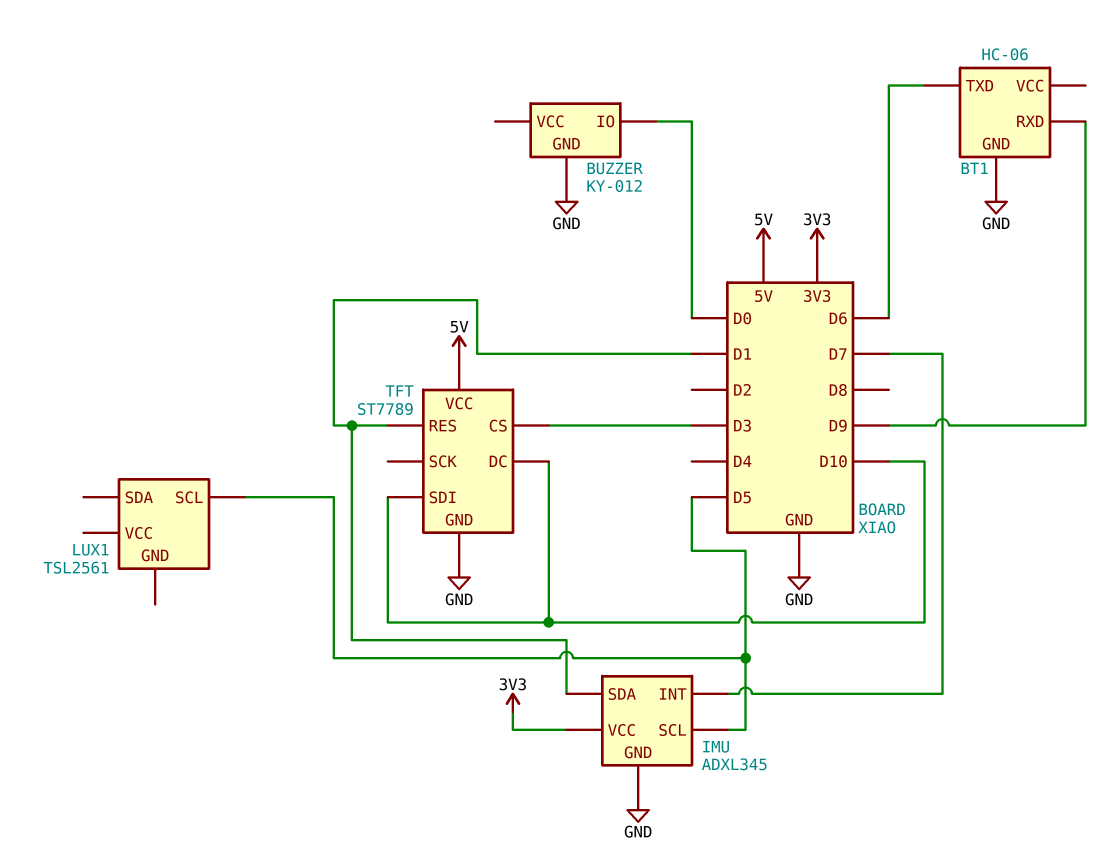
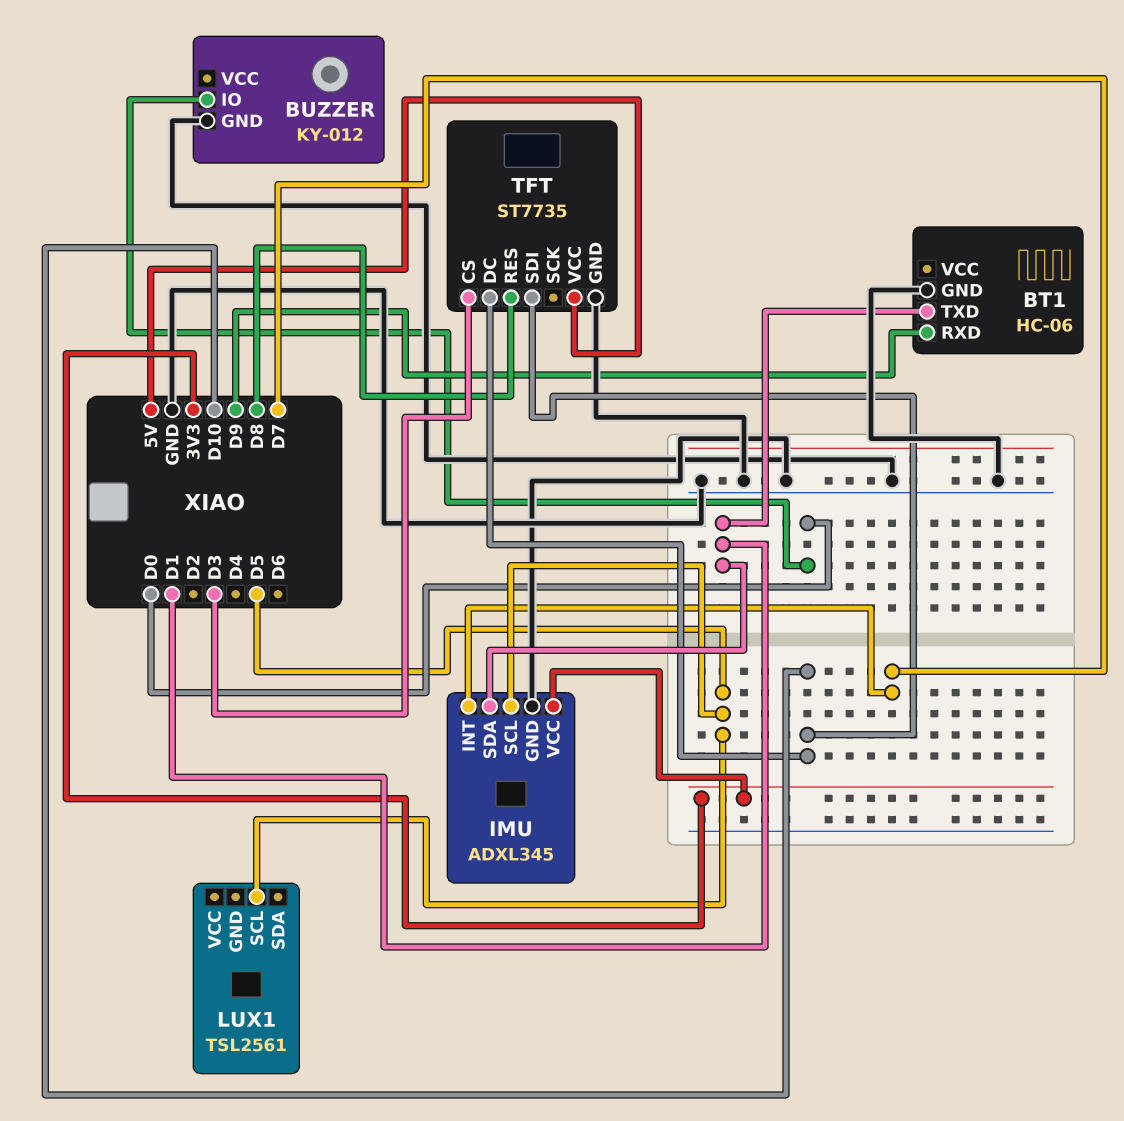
BT1 pin TXD: D6 -> D1
TFT: ST7789 -> ST7735
TFT pin RES: D1 -> D8

